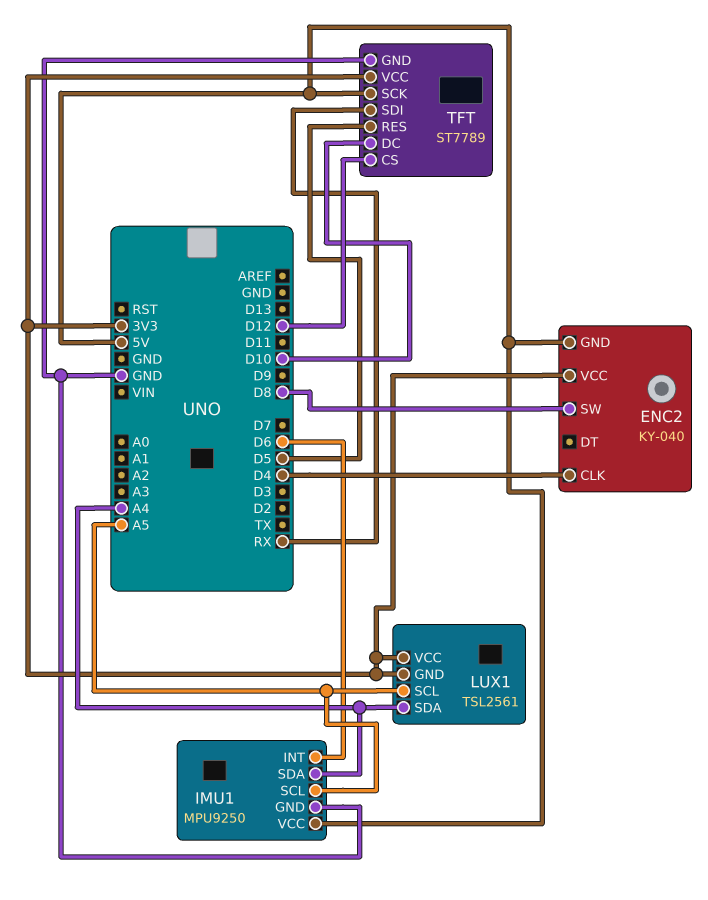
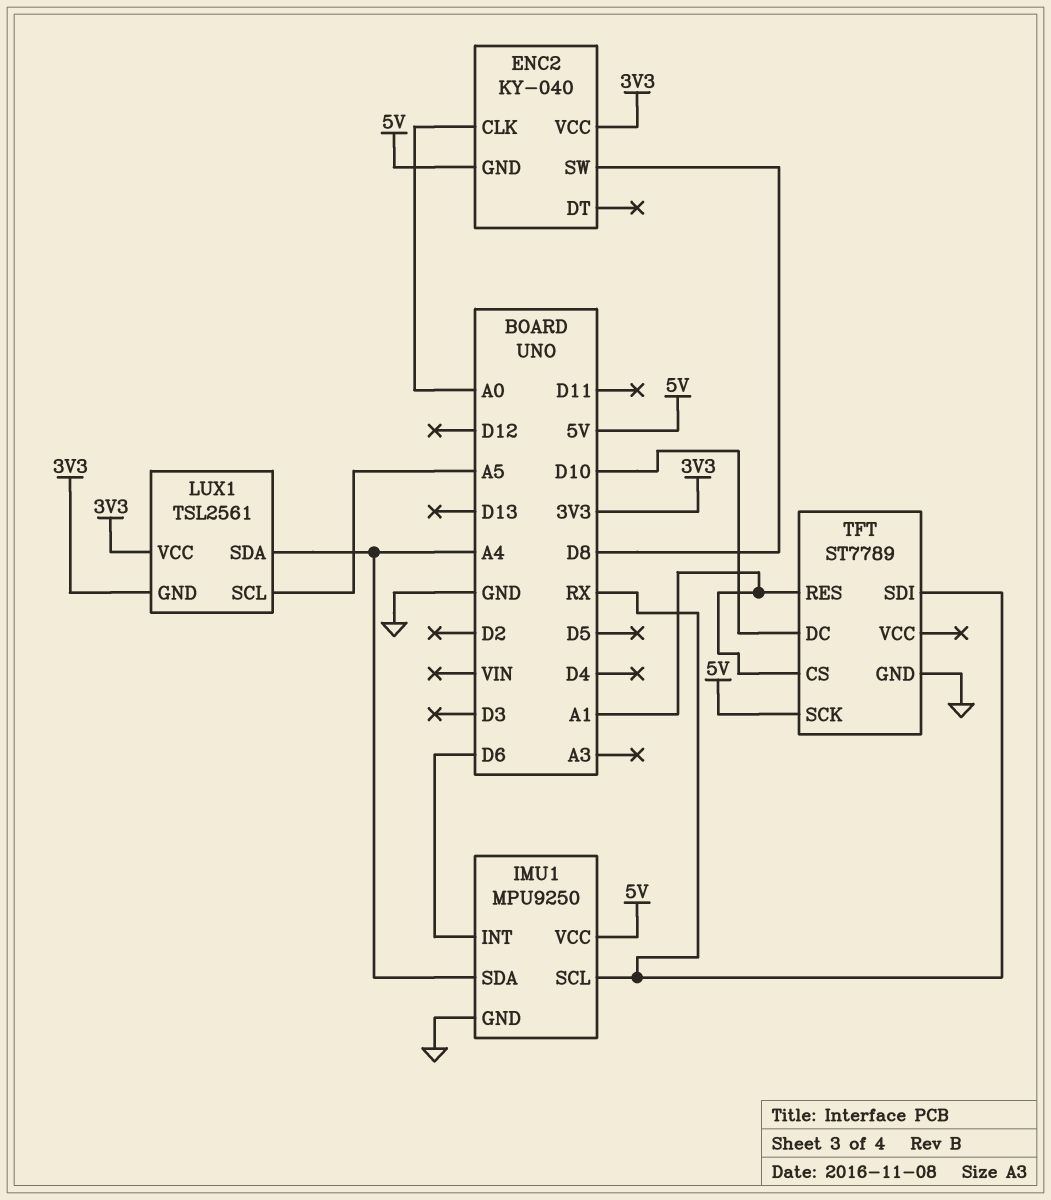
ENC2 pin CLK: D4 -> A0
IMU1 pin SCL: A5 -> RX
TFT pin CS: D12 -> A1
TFT pin RES: D5 -> A1
TFT pin VCC: 3V3 -> none

